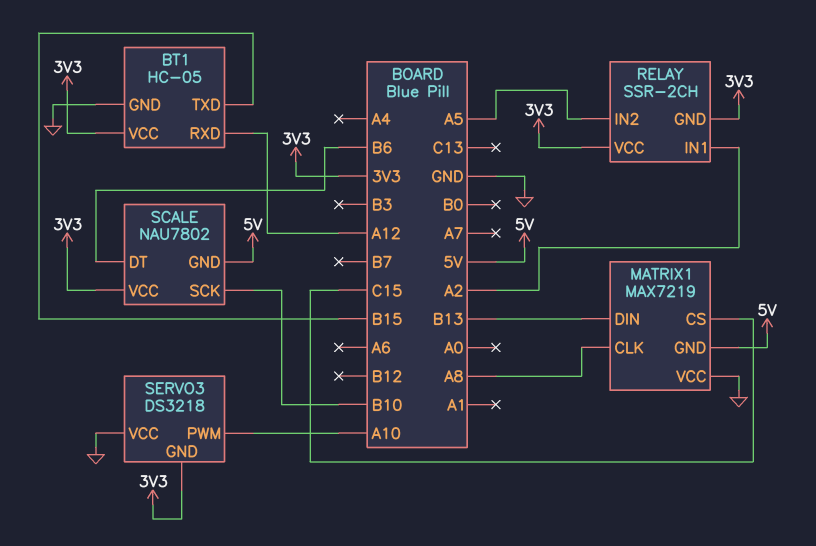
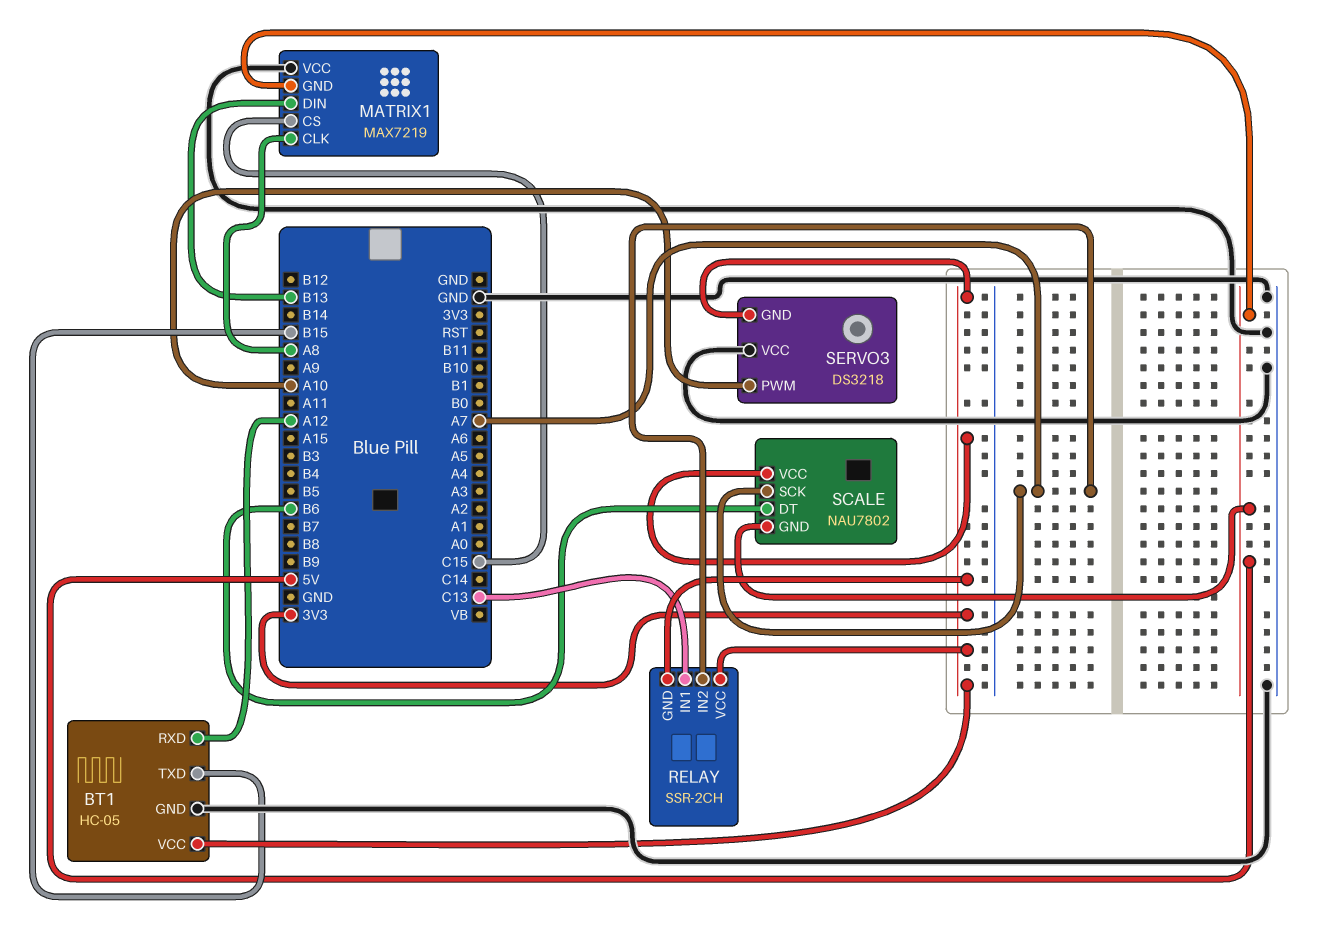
RELAY pin IN1: A2 -> C13
RELAY pin IN2: A5 -> A7
SCALE pin SCK: B10 -> A7

